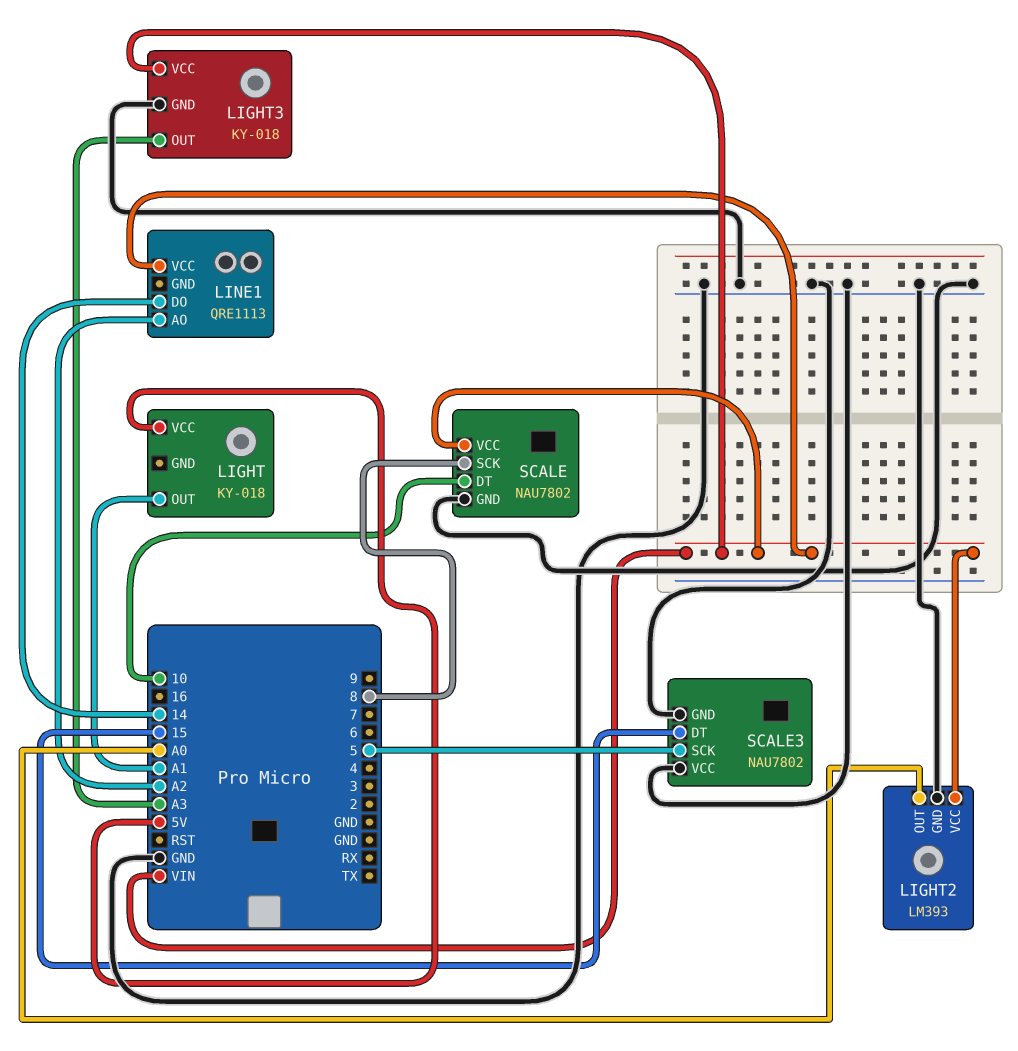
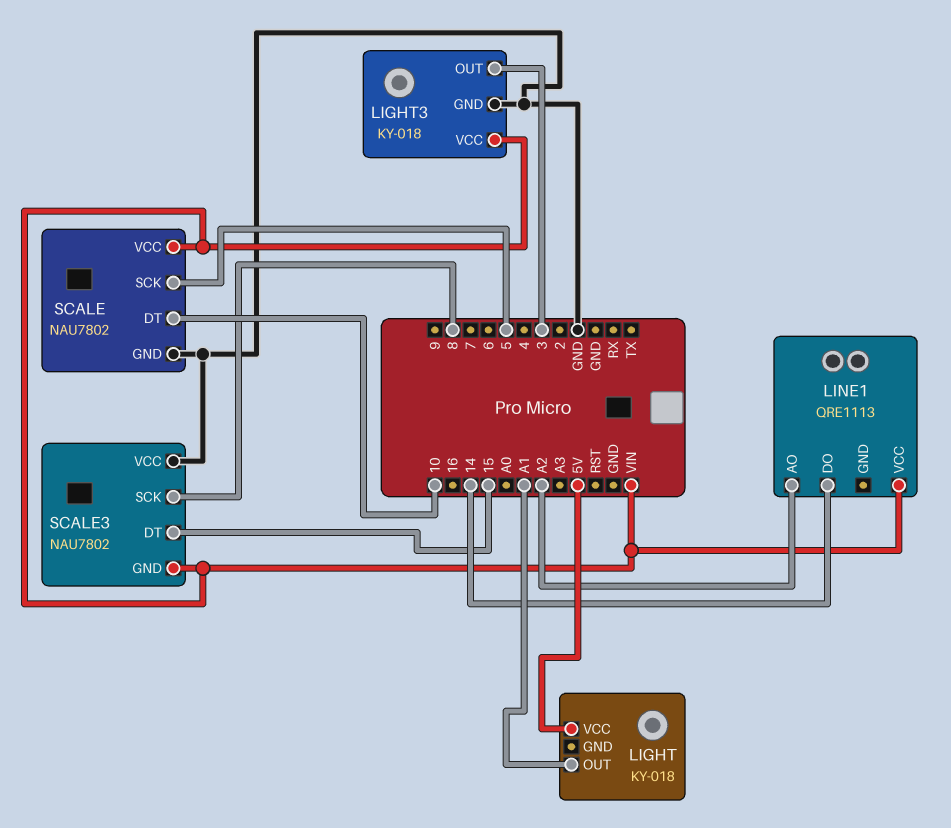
LIGHT2: LM393 -> none
LIGHT2 pin GND: GND -> none
LIGHT2 pin OUT: A0 -> none
LIGHT2 pin VCC: VIN -> none
LIGHT3 pin OUT: A3 -> 3
SCALE pin SCK: 8 -> 5
SCALE3 pin GND: GND -> VIN
SCALE3 pin SCK: 5 -> 8

